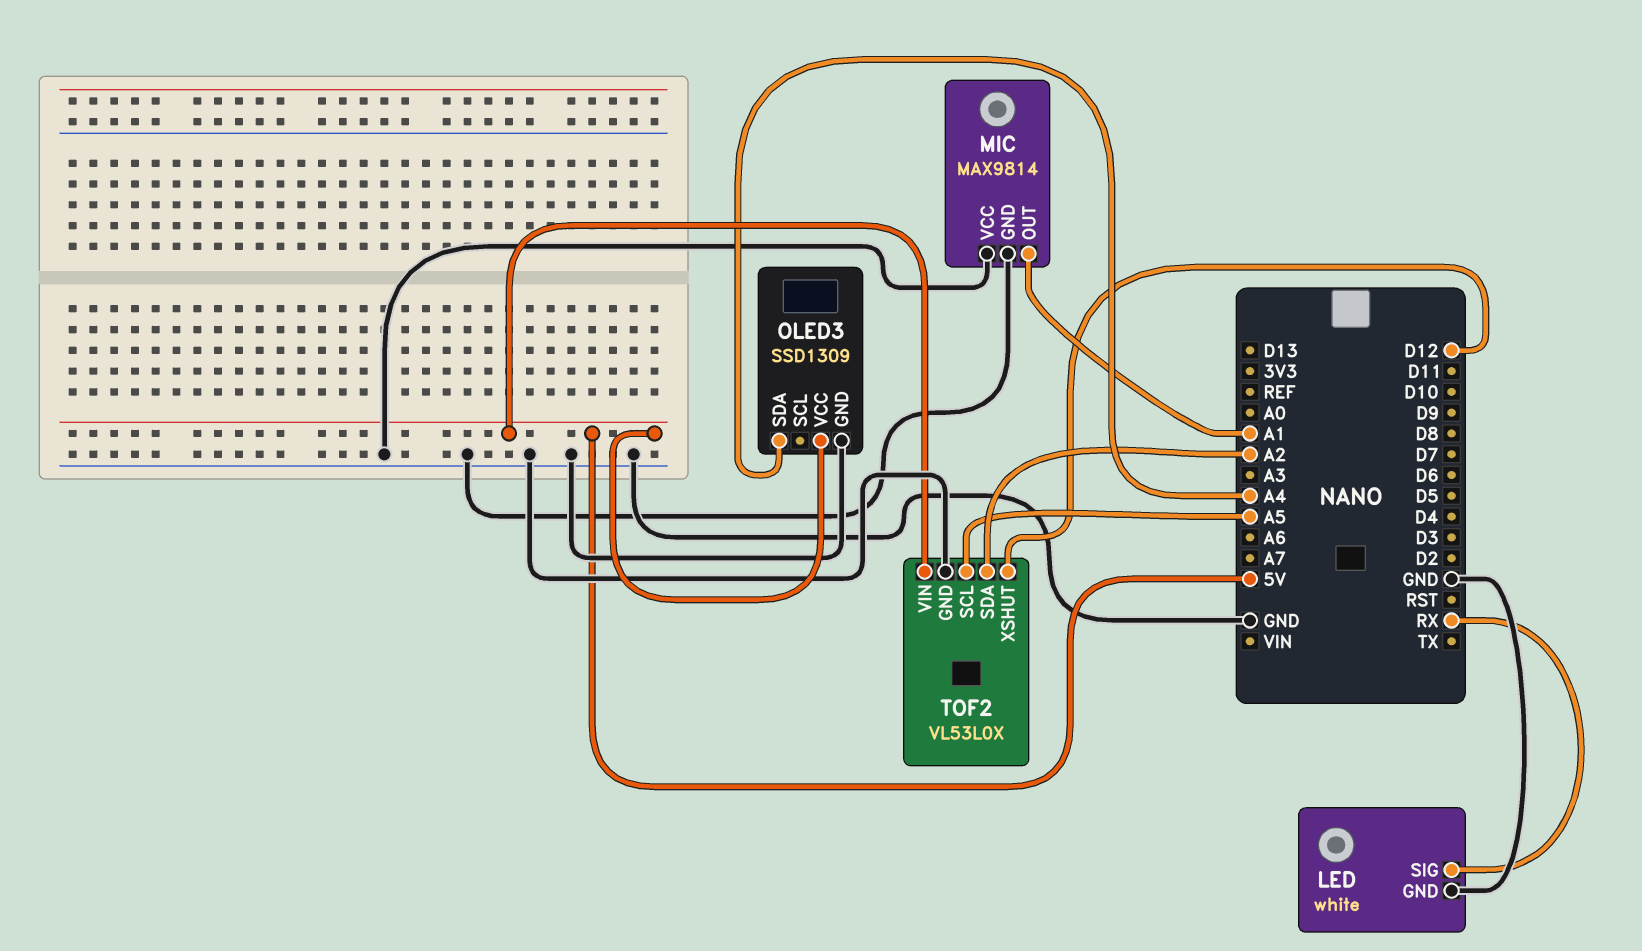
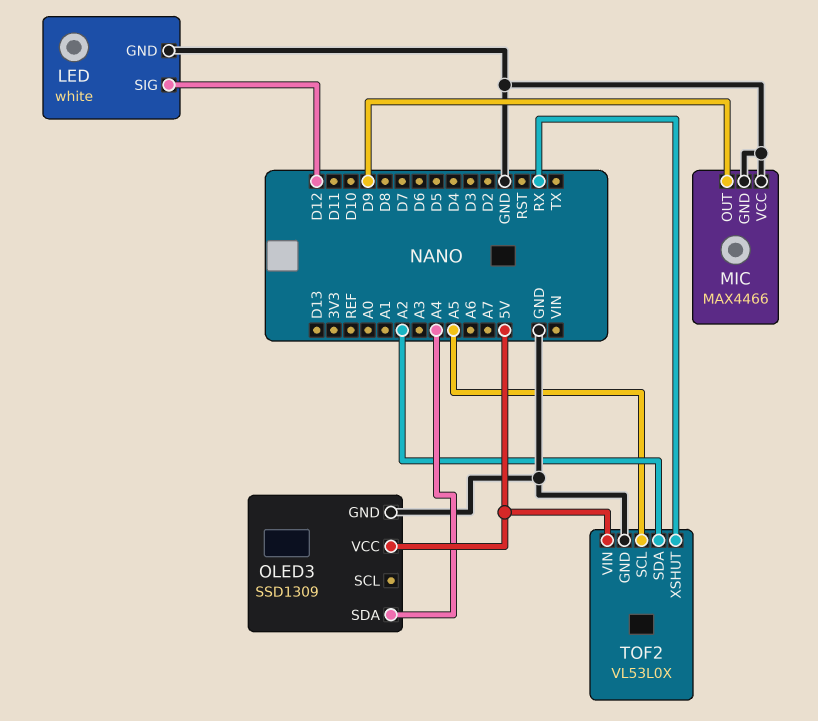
LED pin SIG: RX -> D12
MIC: MAX9814 -> MAX4466
MIC pin OUT: A1 -> D9
TOF2 pin XSHUT: D12 -> RX

